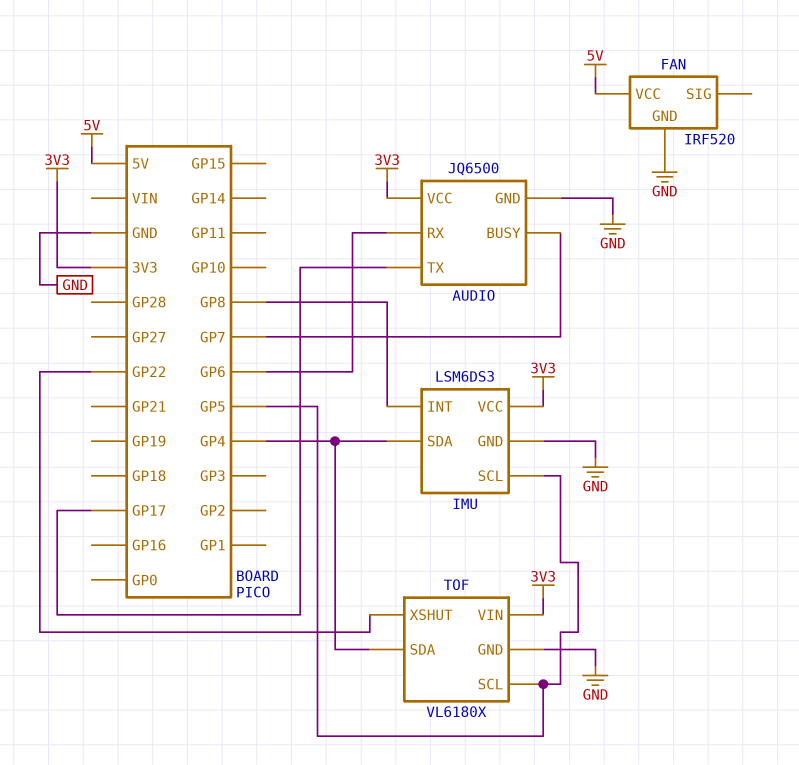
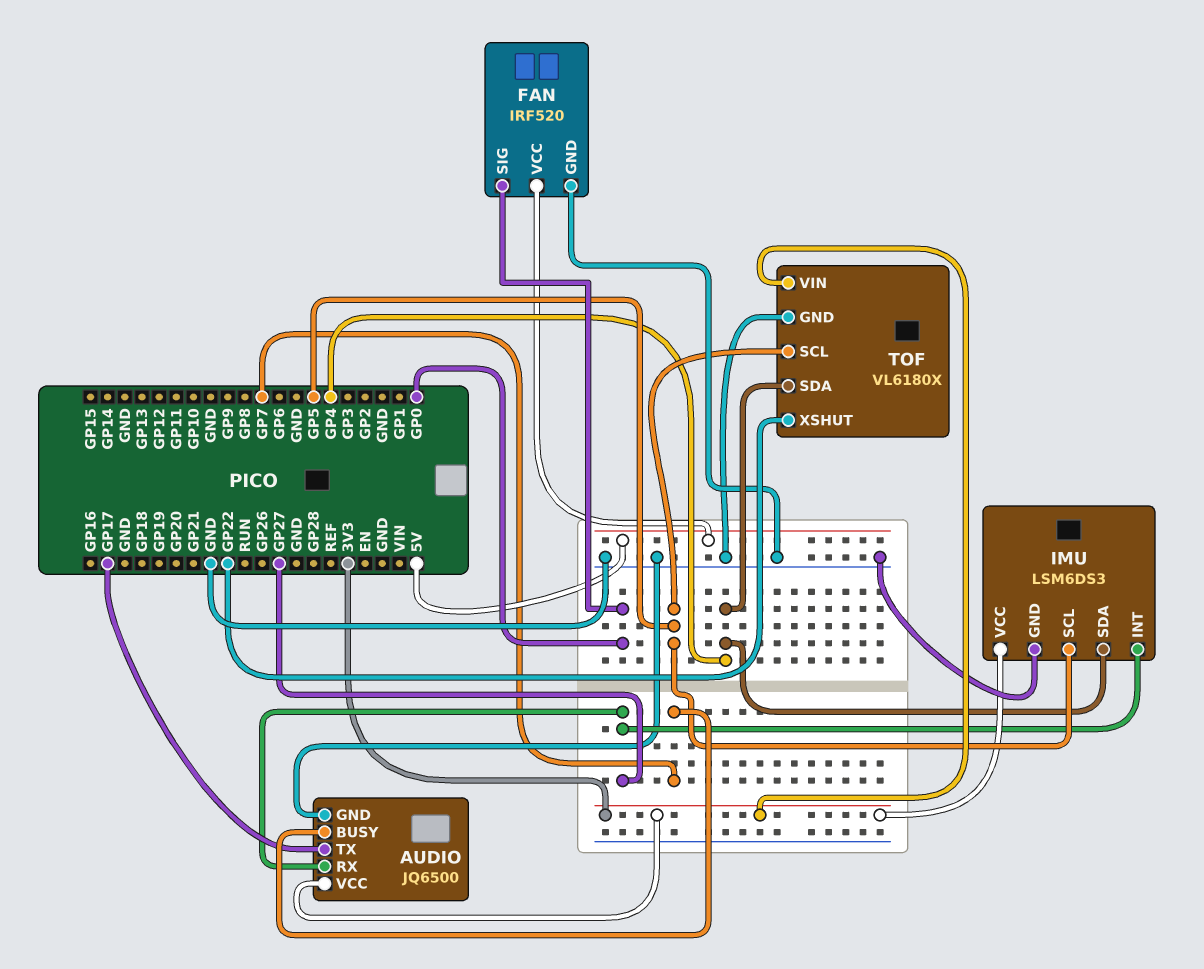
AUDIO pin RX: GP6 -> GP27
FAN pin SIG: none -> GP0
IMU pin INT: GP8 -> GP27

